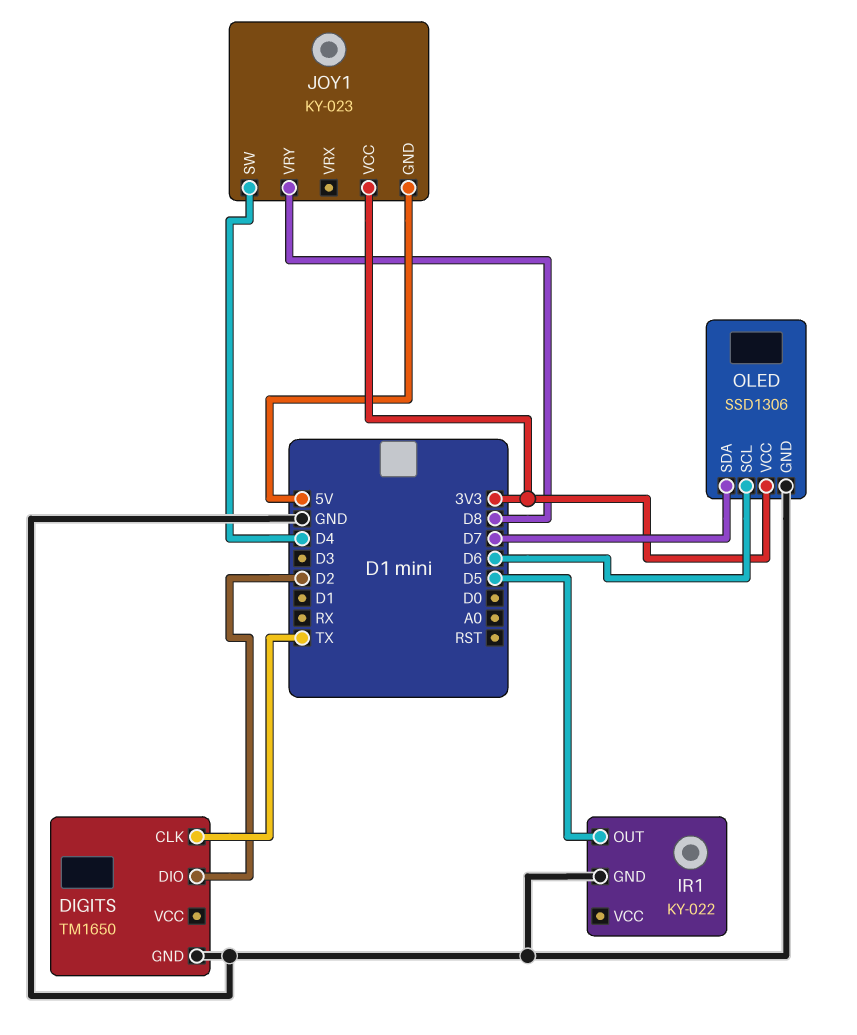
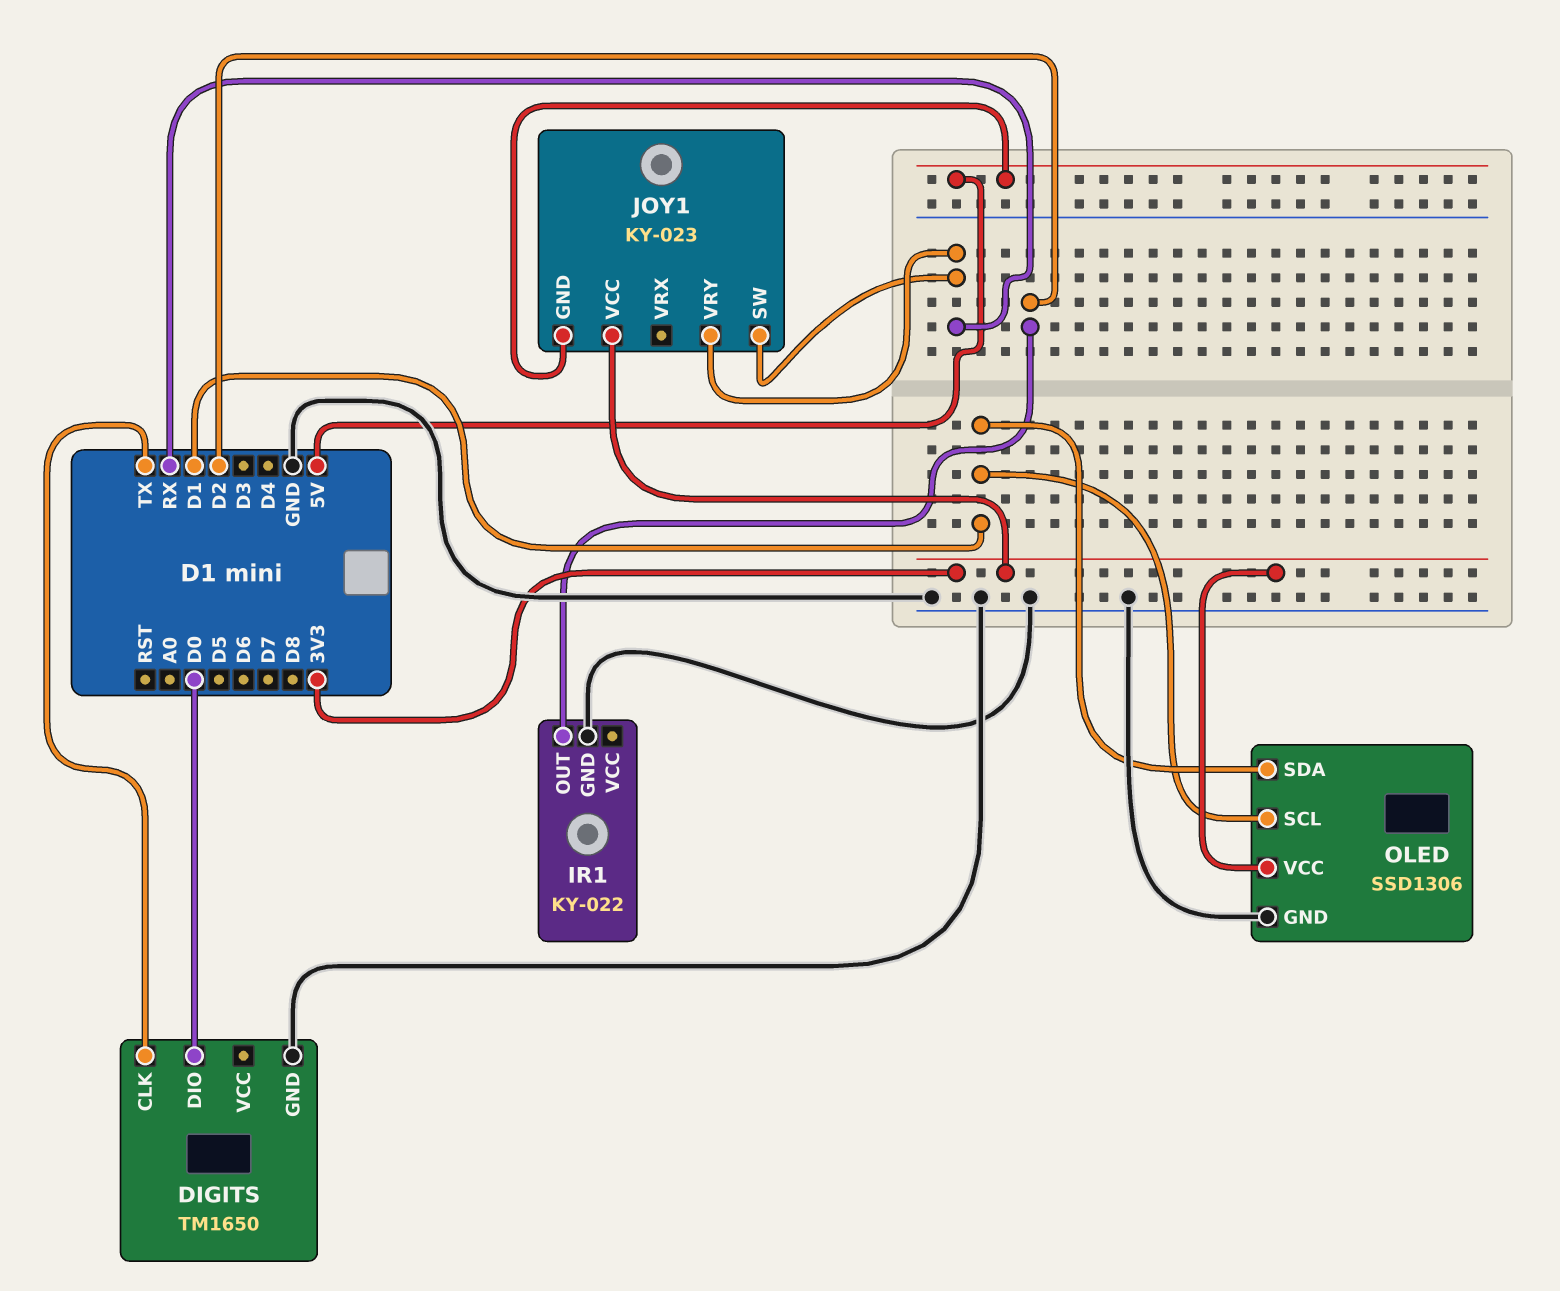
DIGITS pin DIO: D2 -> D0
IR1 pin OUT: D5 -> D2
JOY1 pin SW: D4 -> RX
JOY1 pin VRY: D8 -> RX
OLED pin SCL: D6 -> D1
OLED pin SDA: D7 -> D1

